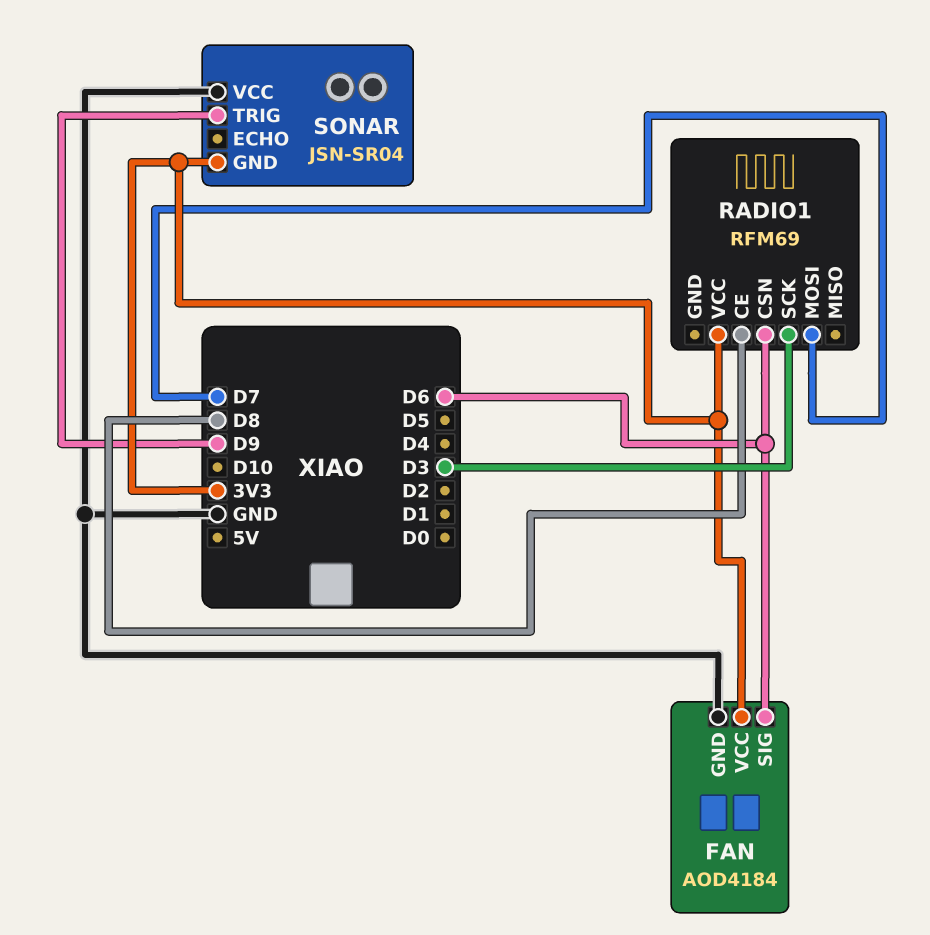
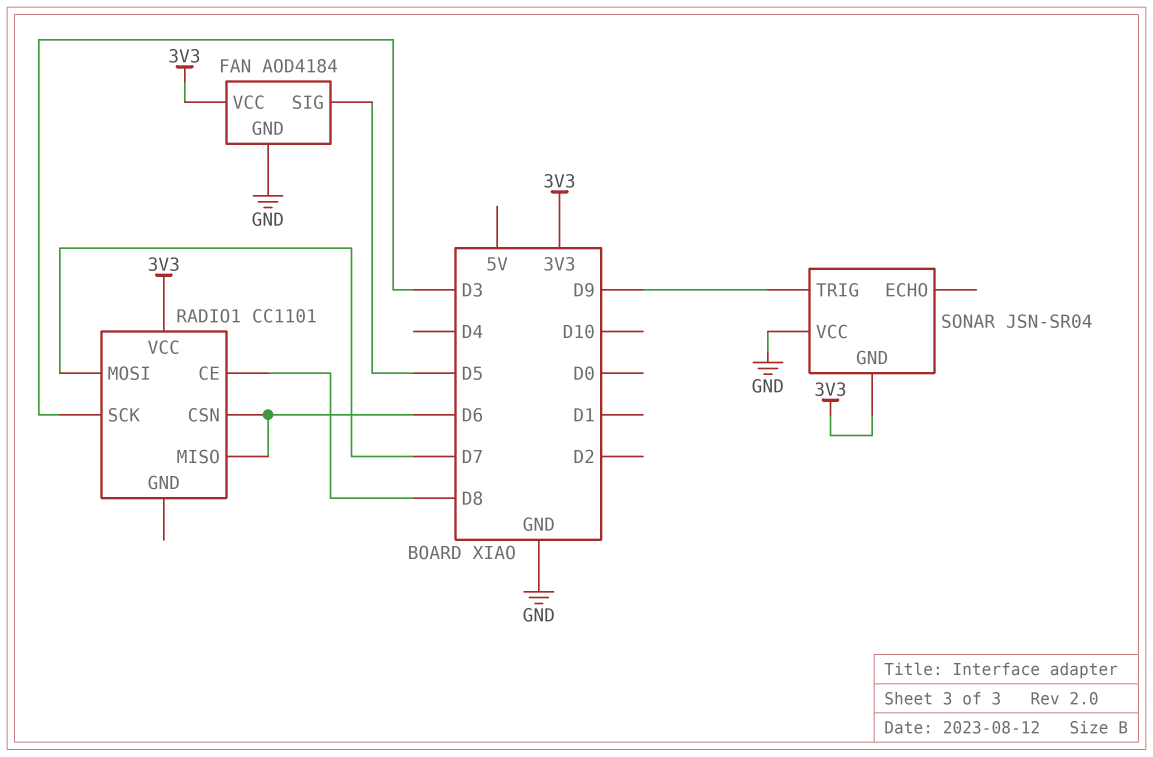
FAN pin SIG: D6 -> D5
RADIO1: RFM69 -> CC1101
RADIO1 pin MISO: none -> D6

